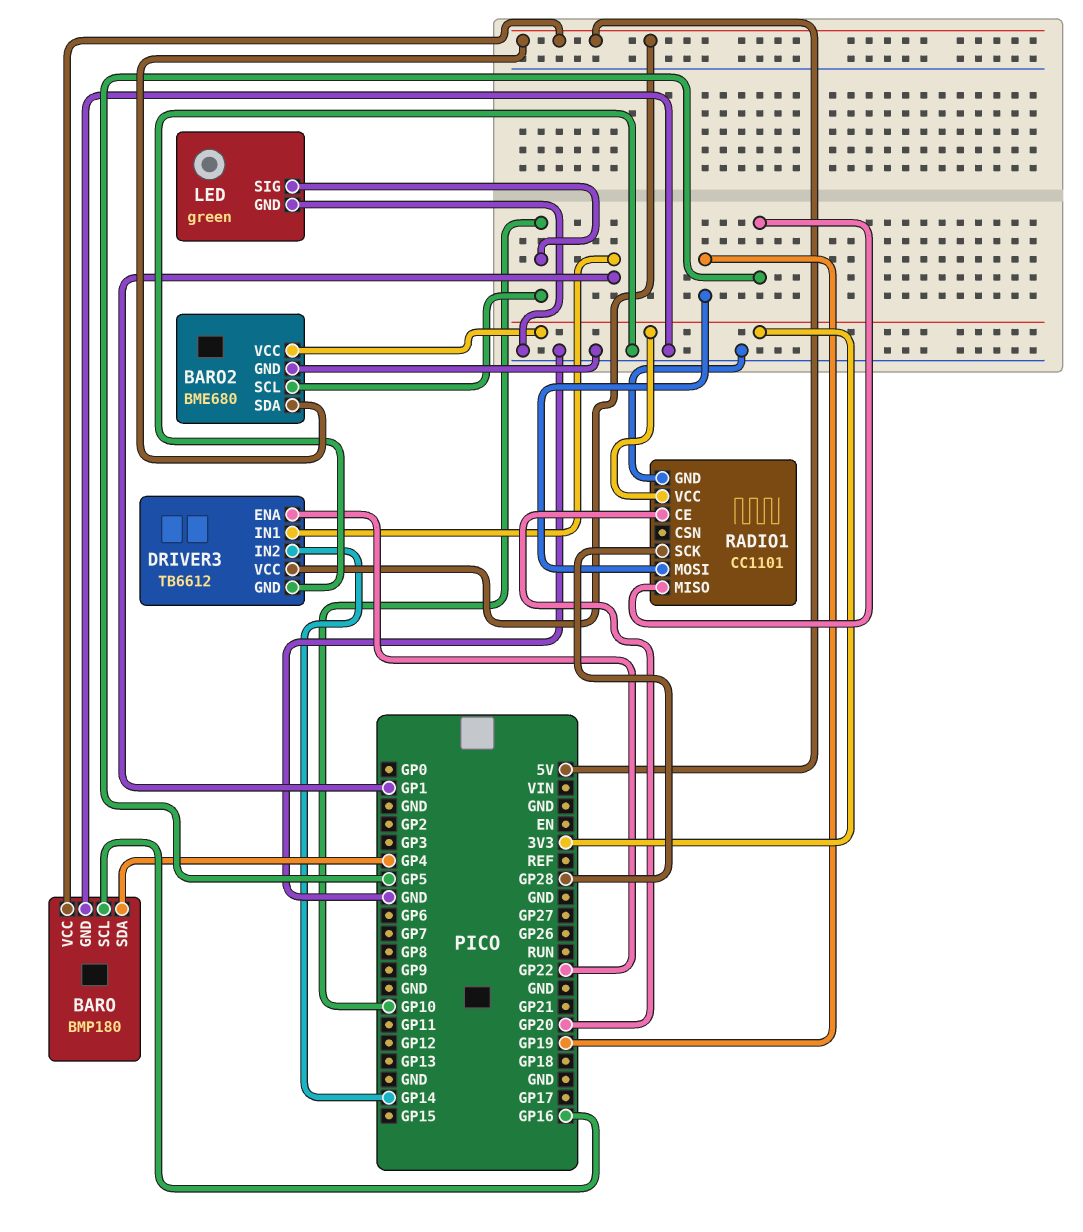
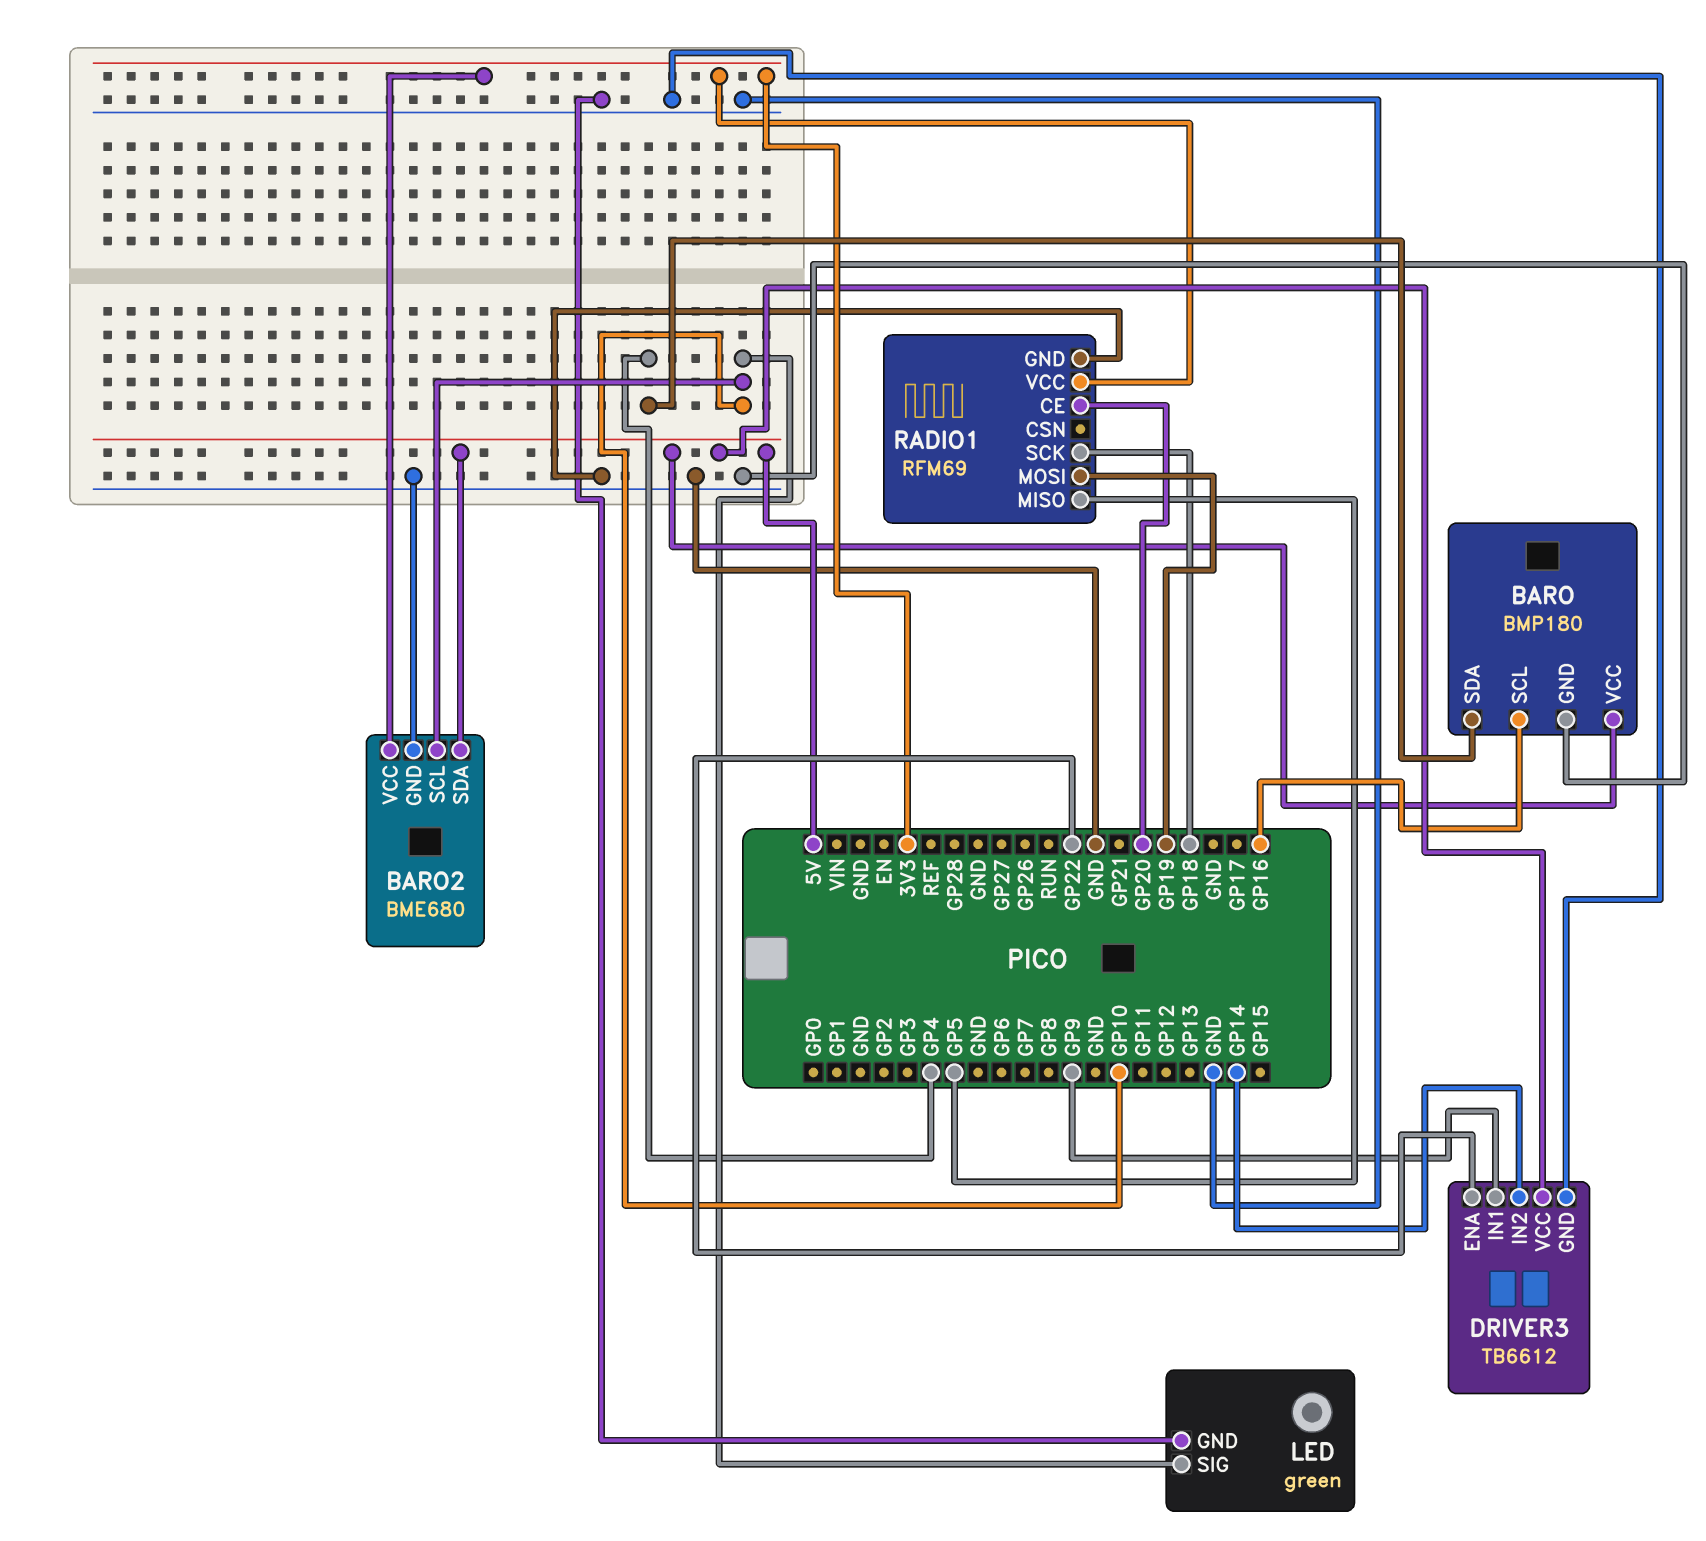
DRIVER3 pin IN1: GP1 -> GP9
RADIO1: CC1101 -> RFM69
RADIO1 pin SCK: GP28 -> GP18

